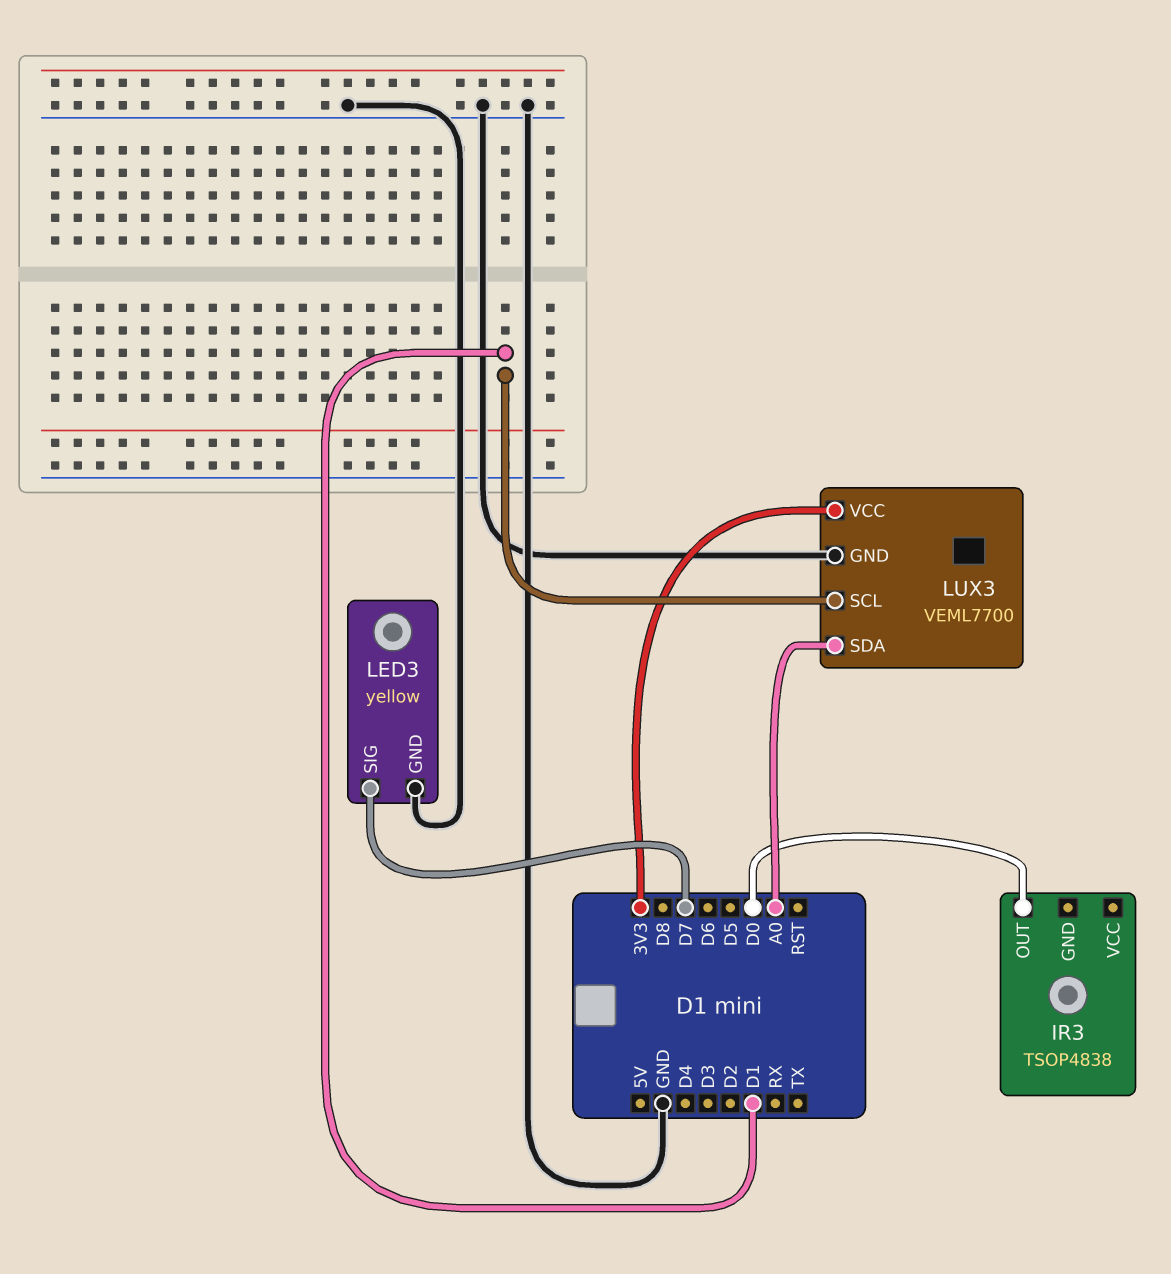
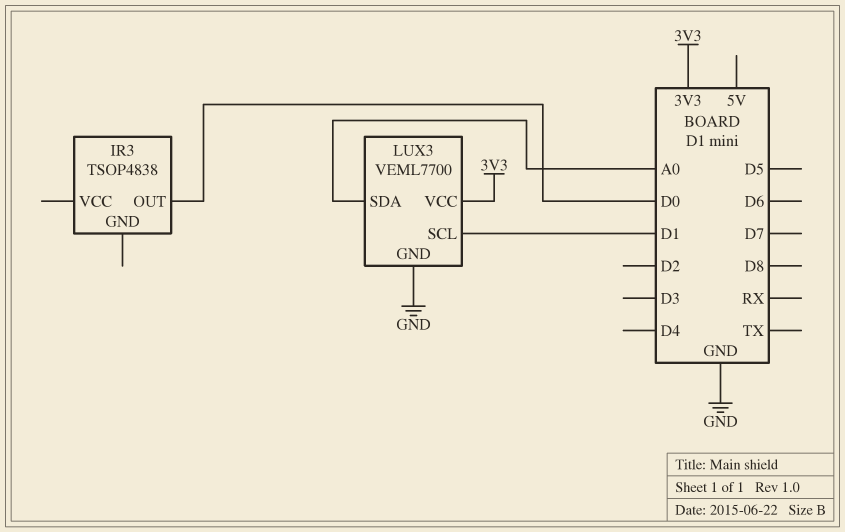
LED3: yellow -> none
LED3 pin GND: GND -> none
LED3 pin SIG: D7 -> none

